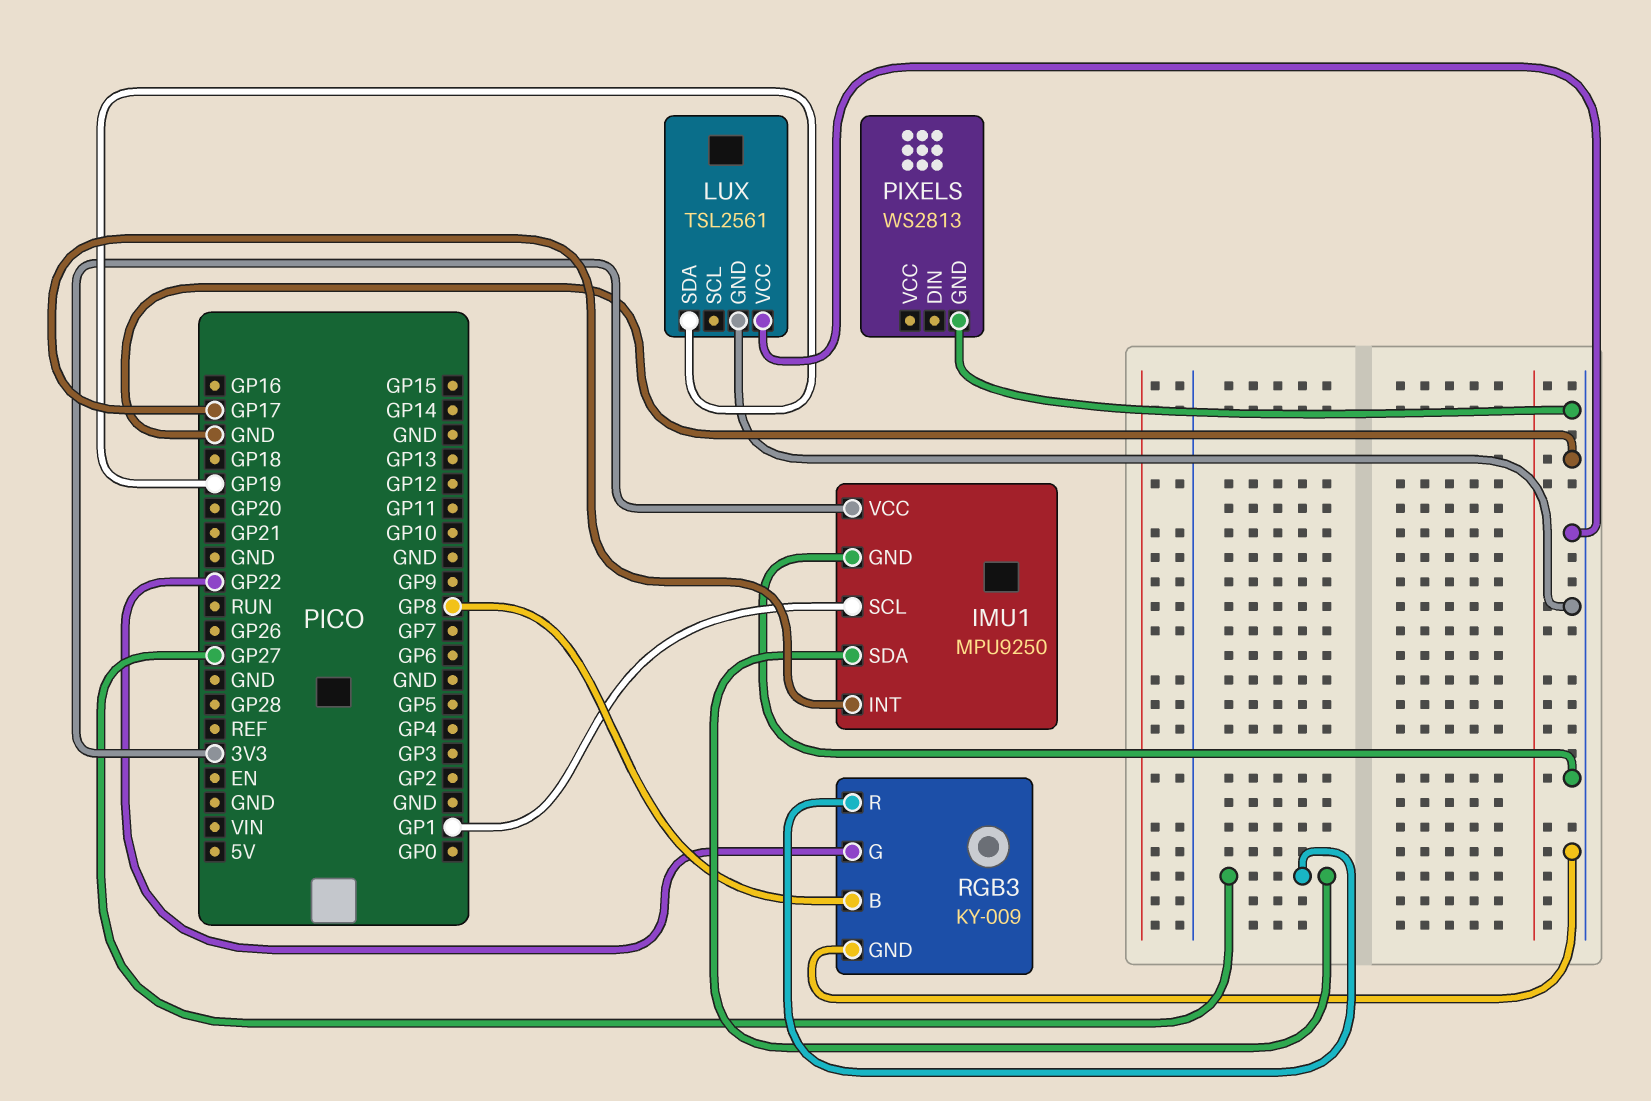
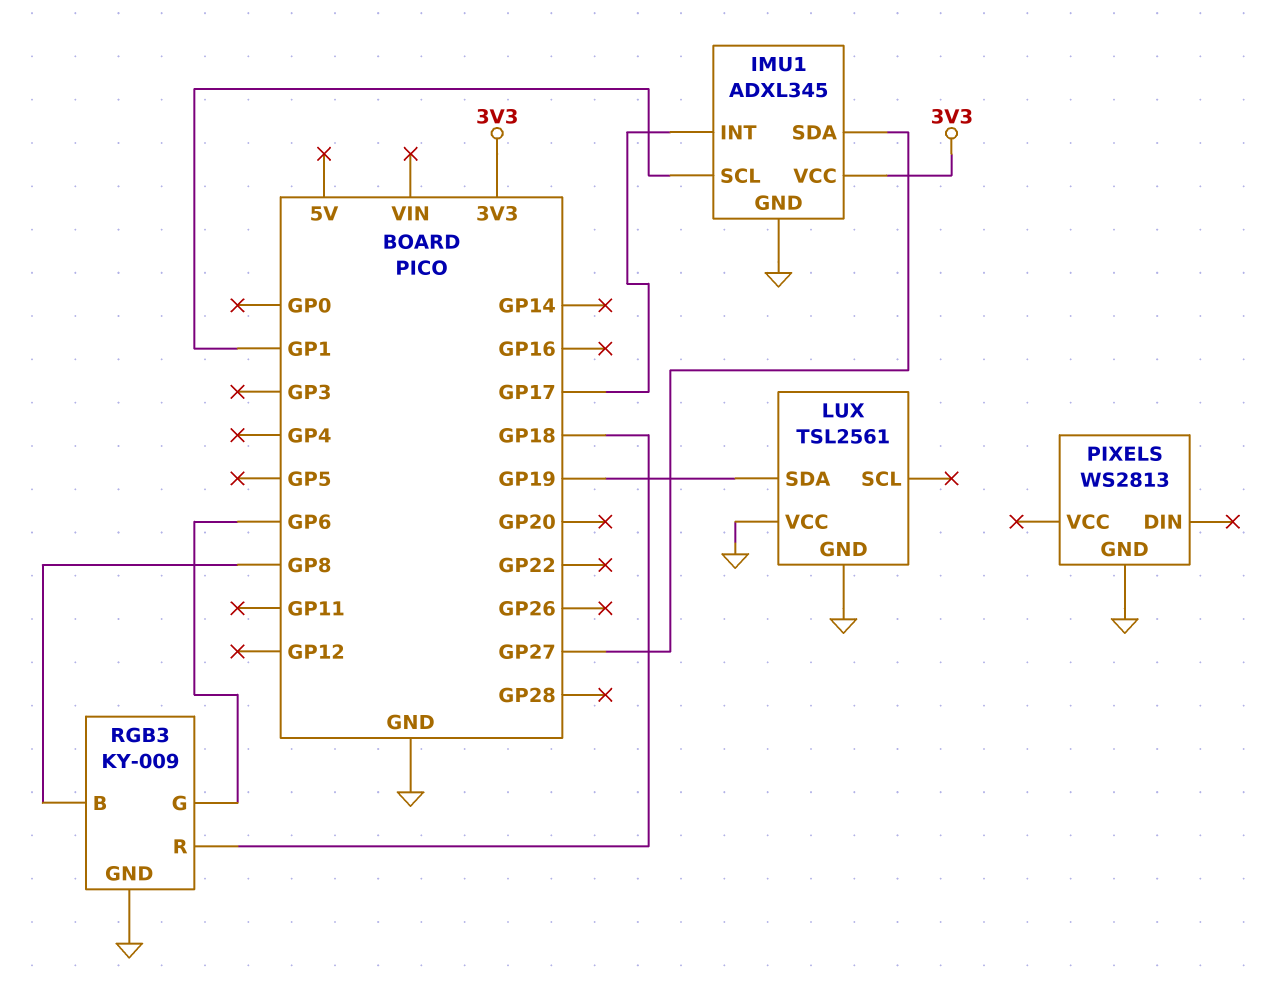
IMU1: MPU9250 -> ADXL345
RGB3 pin G: GP22 -> GP6
RGB3 pin R: GP27 -> GP18

